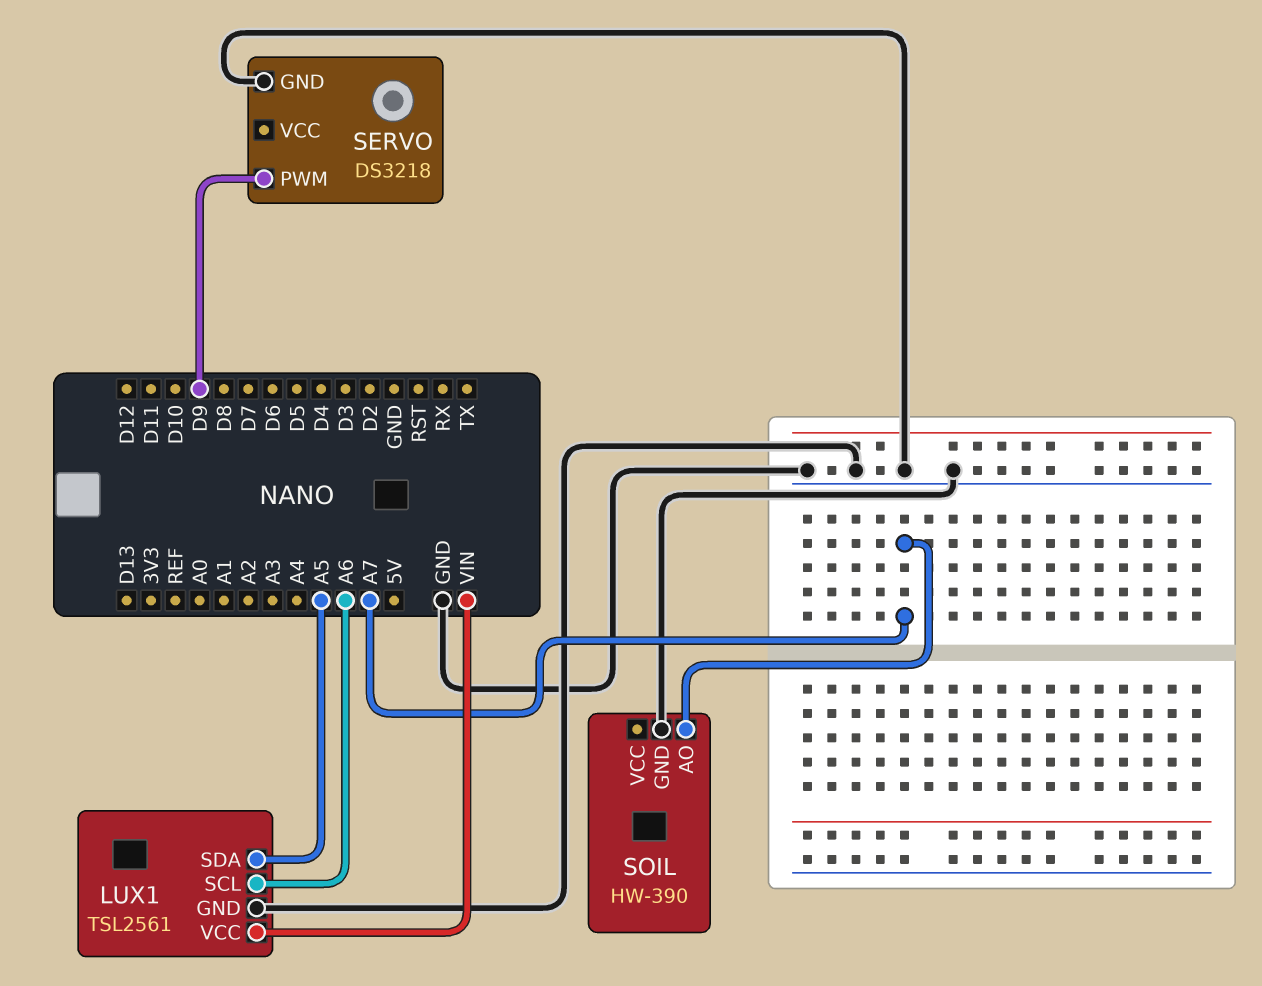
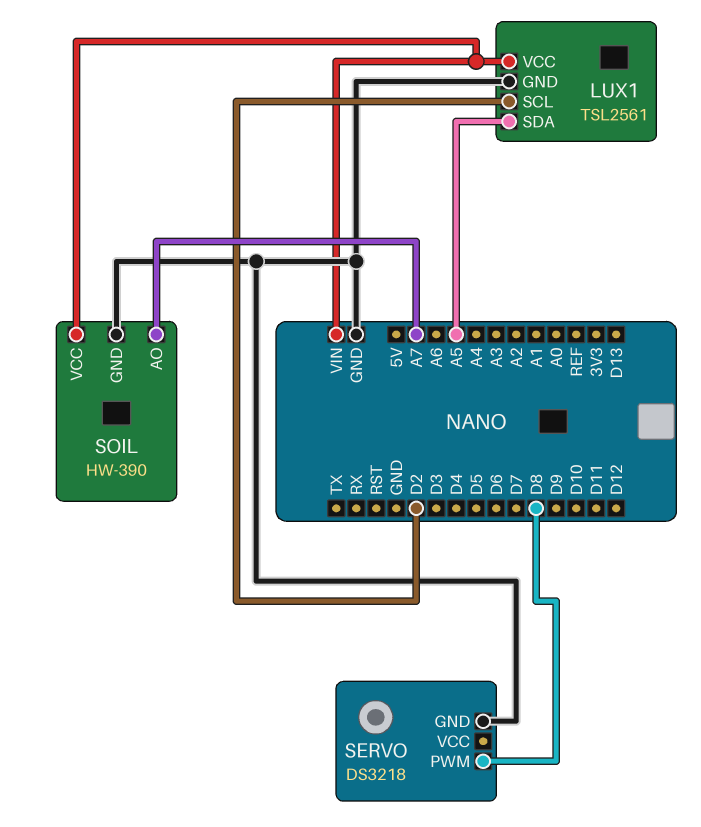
LUX1 pin SCL: A6 -> D2
SERVO pin PWM: D9 -> D8
SOIL pin VCC: none -> VIN

